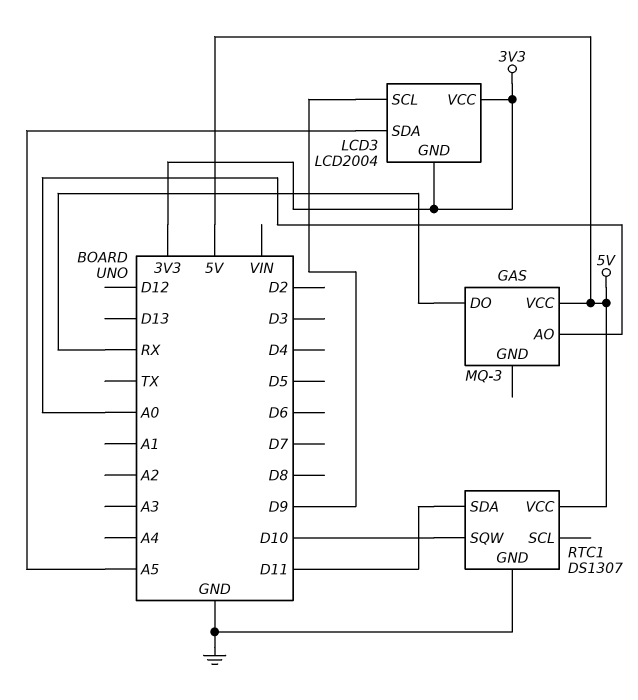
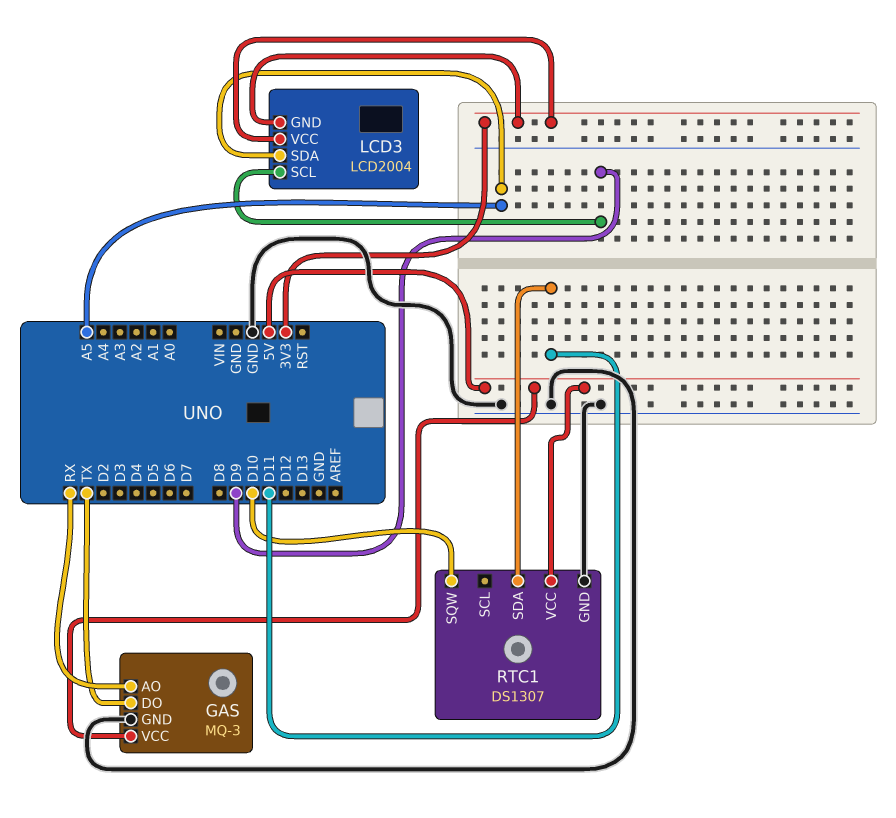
GAS pin AO: A0 -> RX
GAS pin DO: RX -> TX
GAS pin GND: none -> GND

